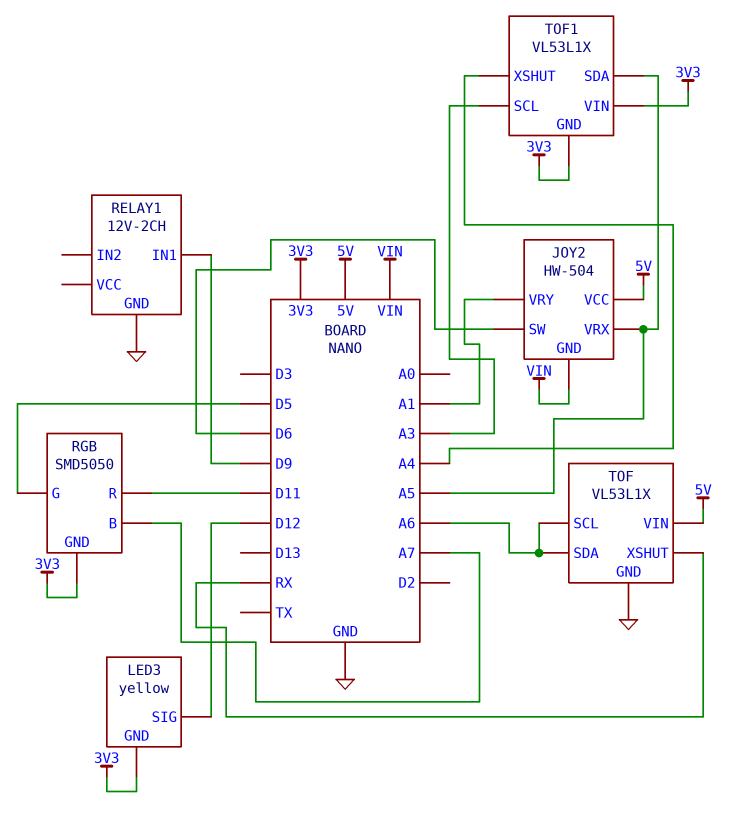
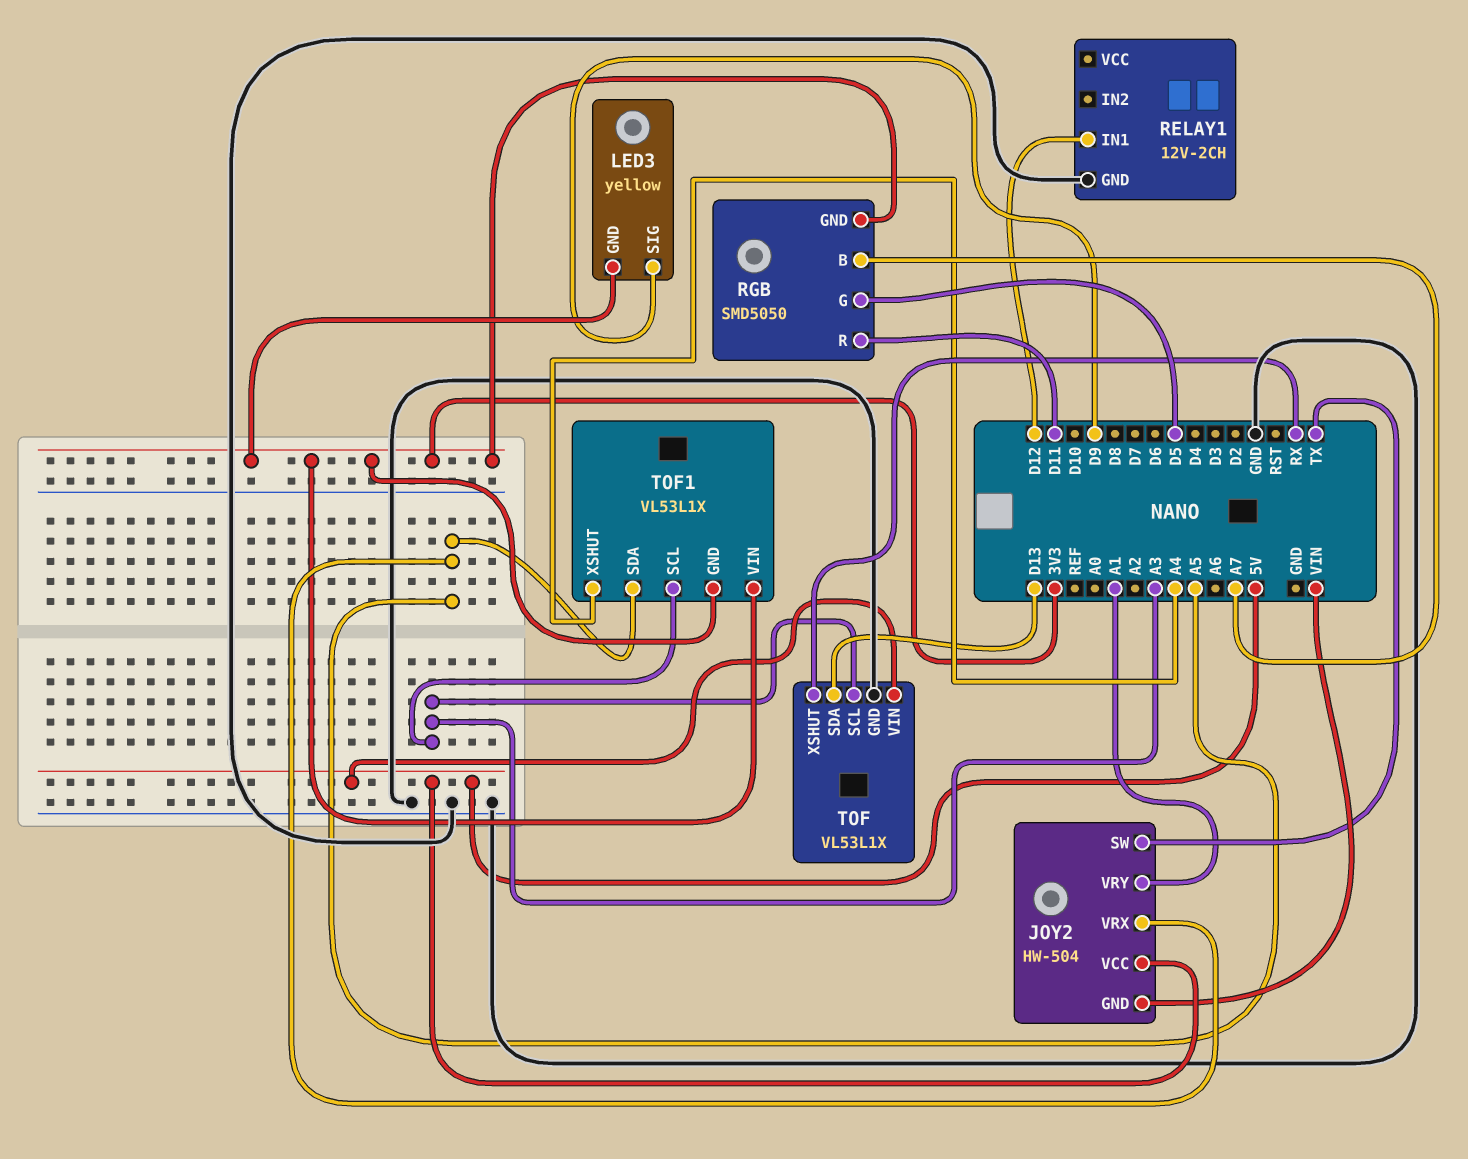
JOY2 pin SW: D6 -> TX
LED3 pin SIG: D12 -> D9
RELAY1 pin IN1: D9 -> D12
TOF pin SCL: A6 -> A3
TOF pin SDA: A6 -> D13

